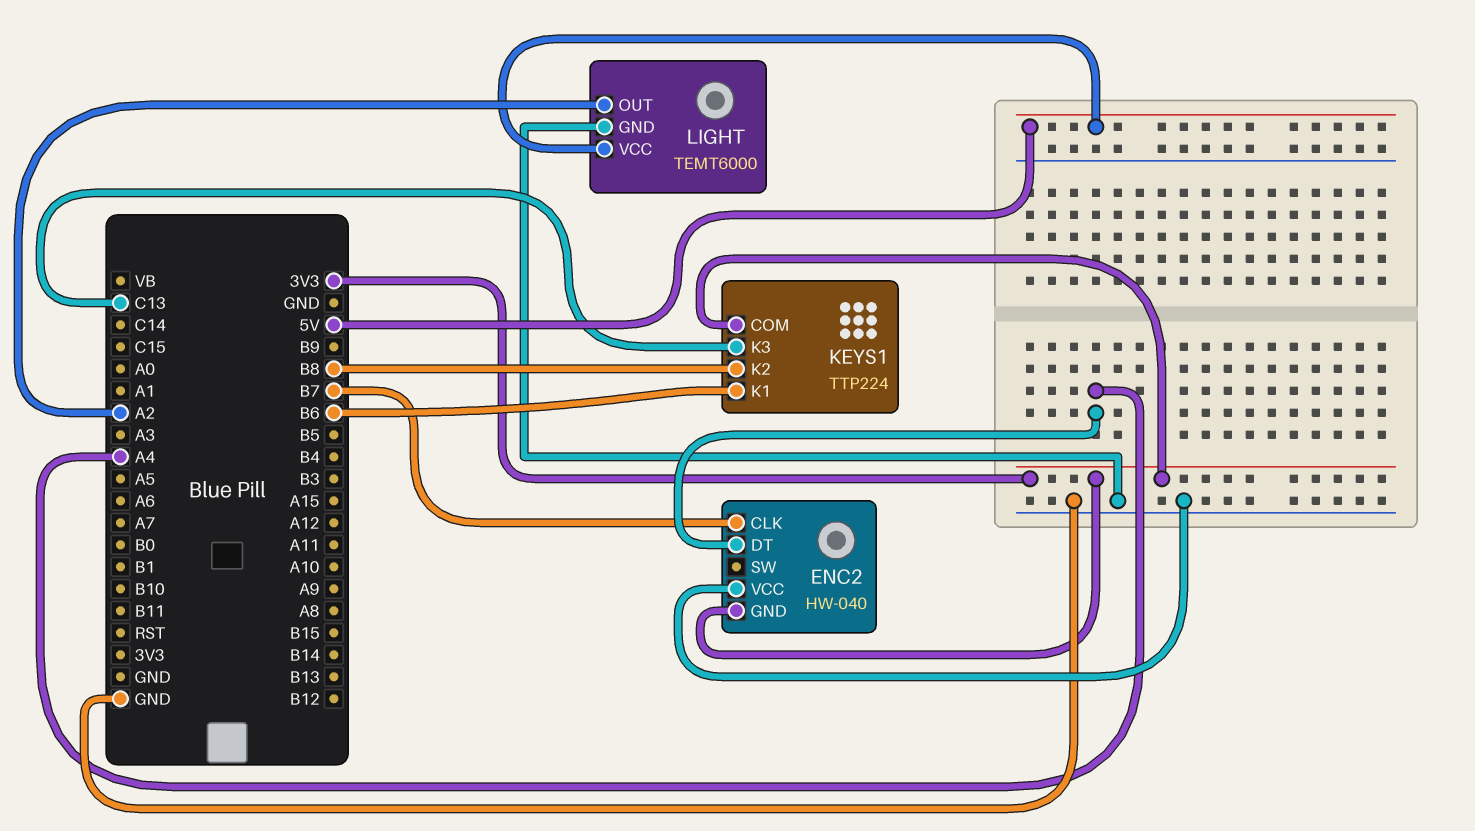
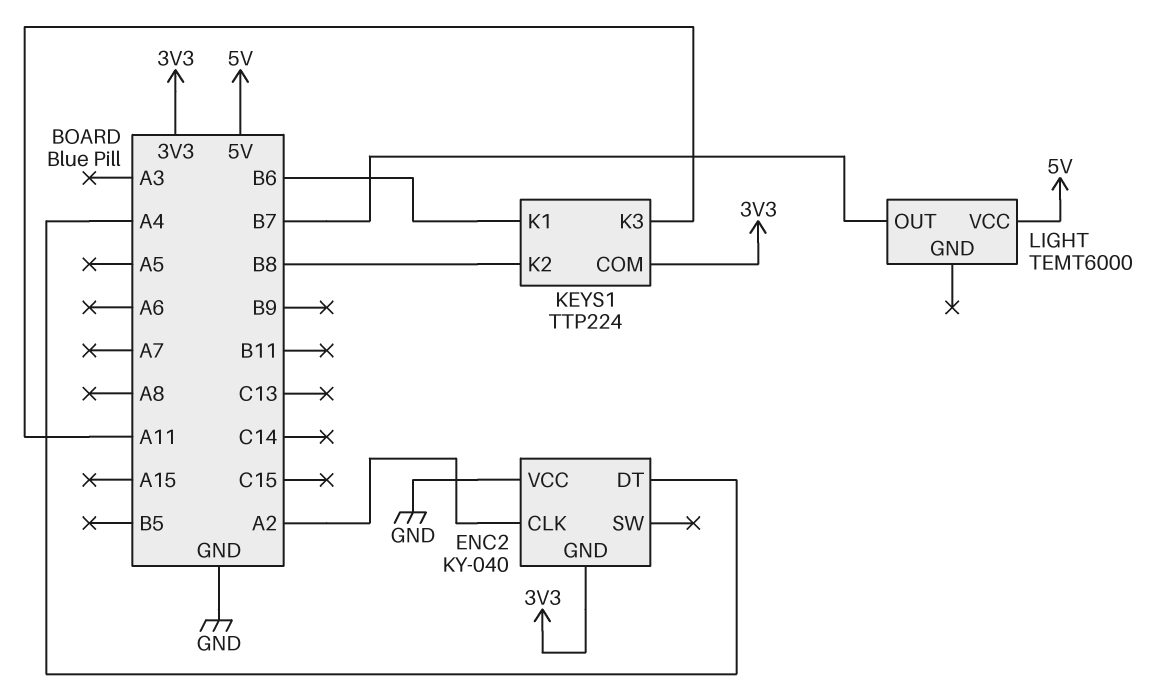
ENC2: HW-040 -> KY-040
ENC2 pin CLK: B7 -> A2
KEYS1 pin K3: C13 -> A11
LIGHT pin GND: GND -> none
LIGHT pin OUT: A2 -> B7

